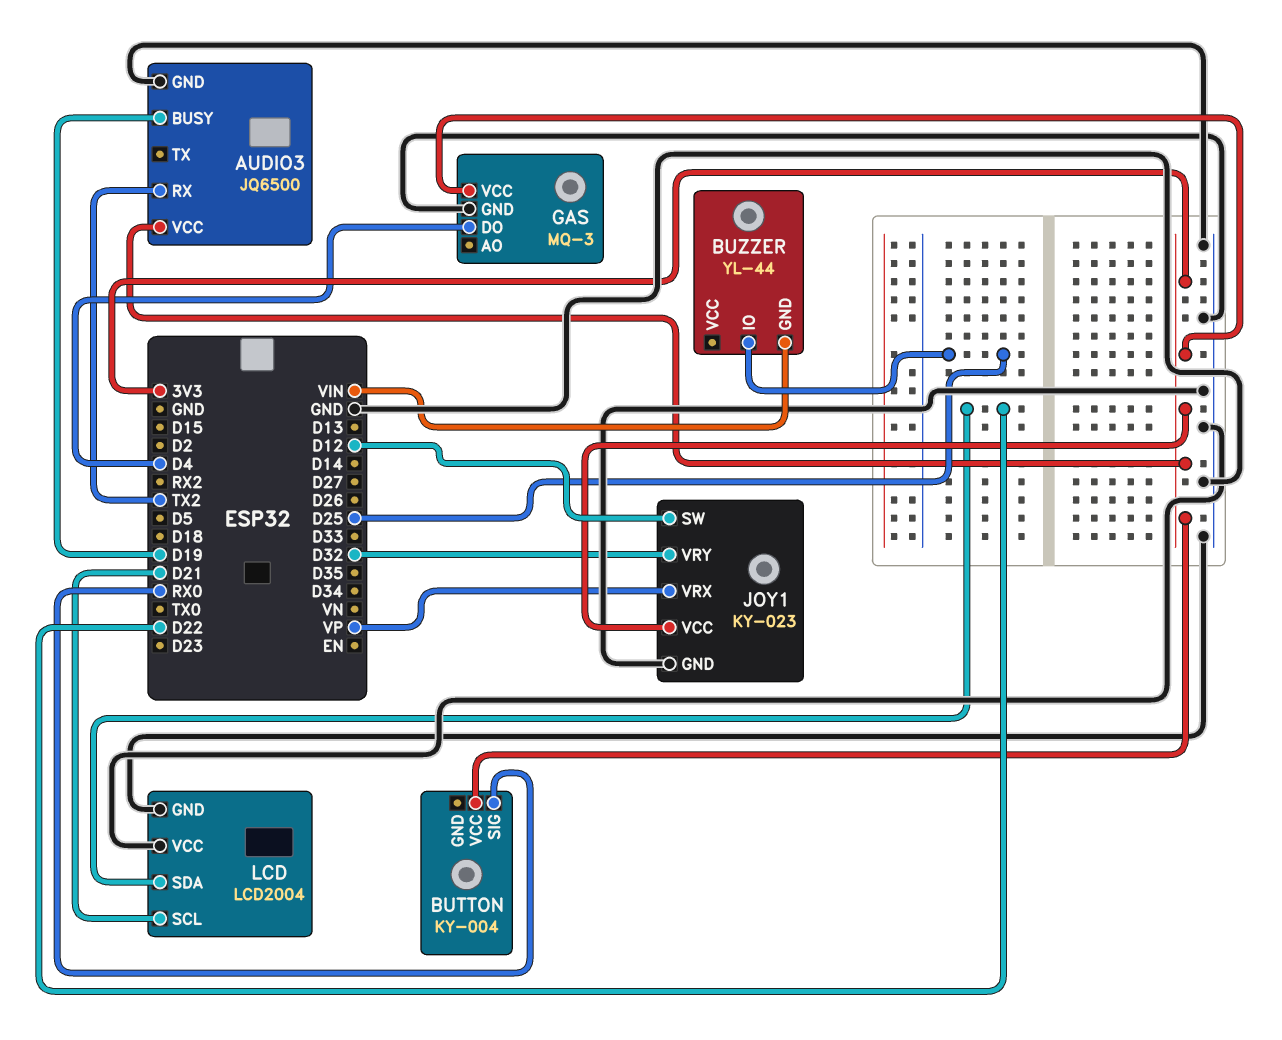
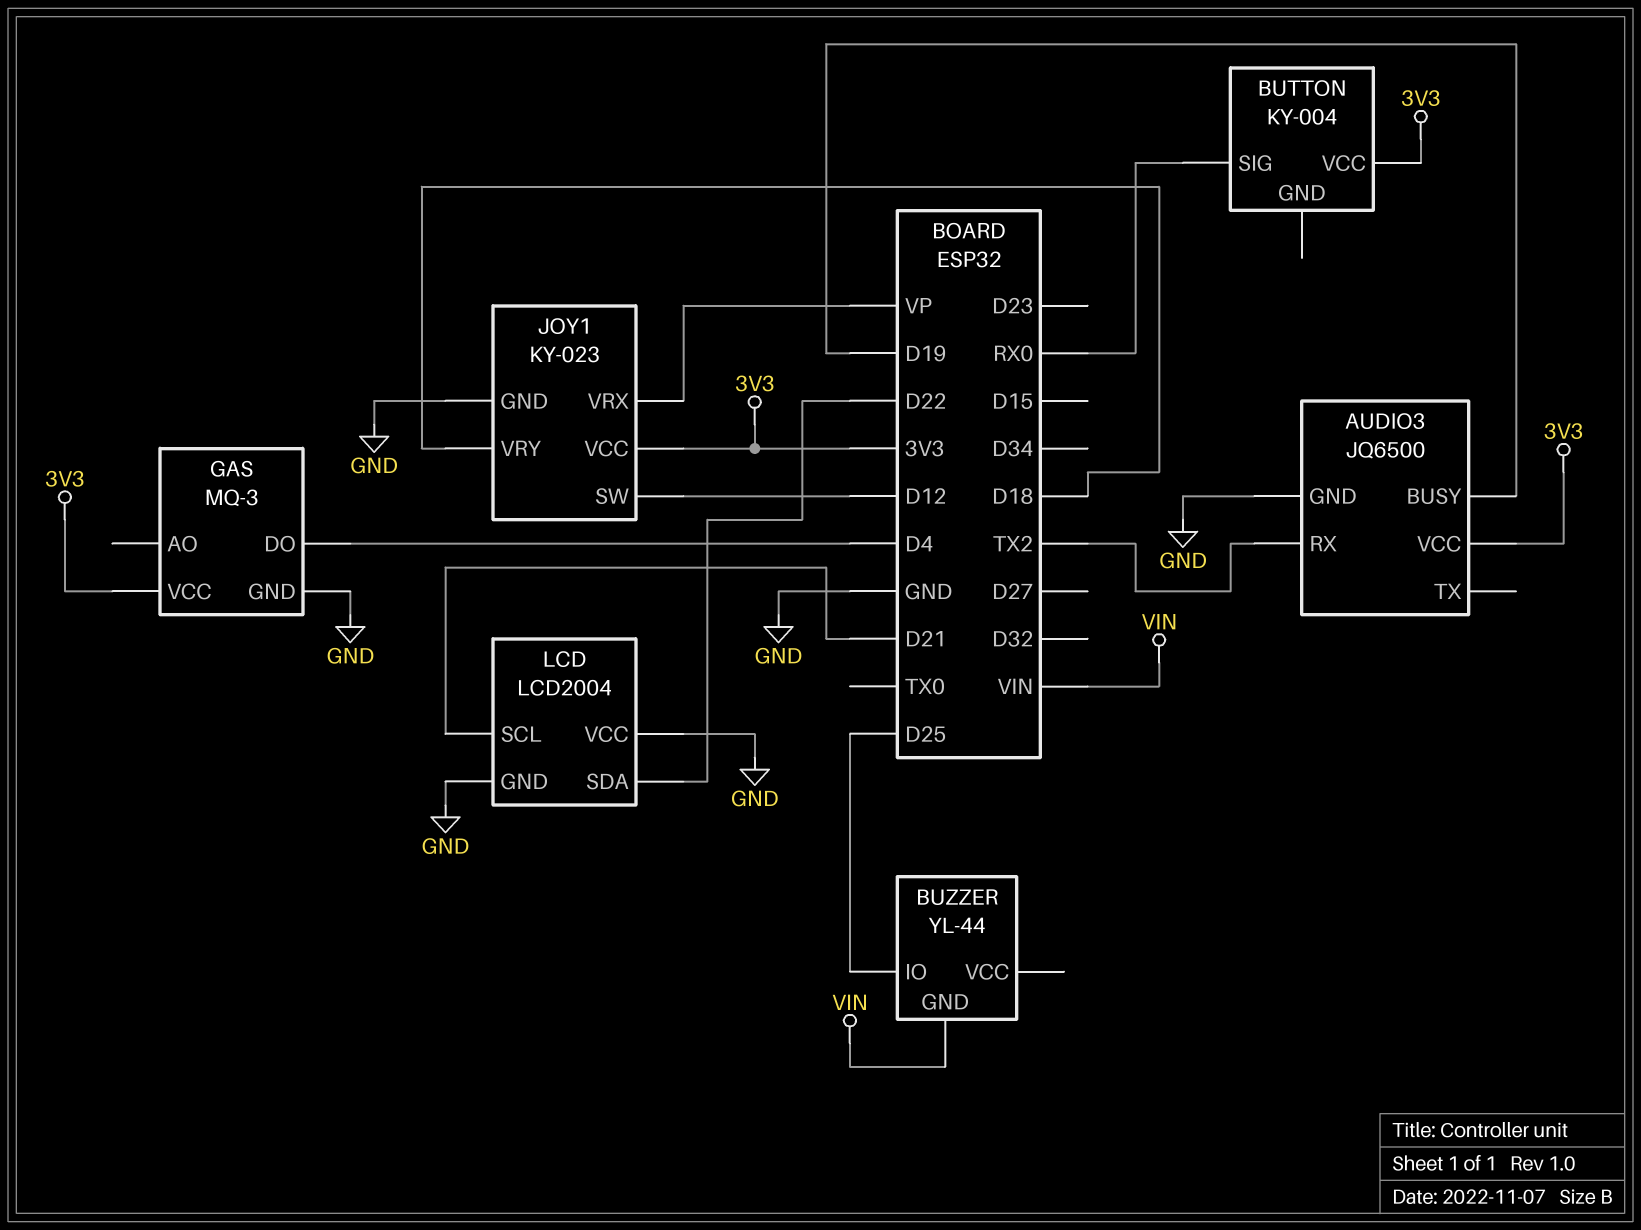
JOY1 pin VRY: D32 -> D18

